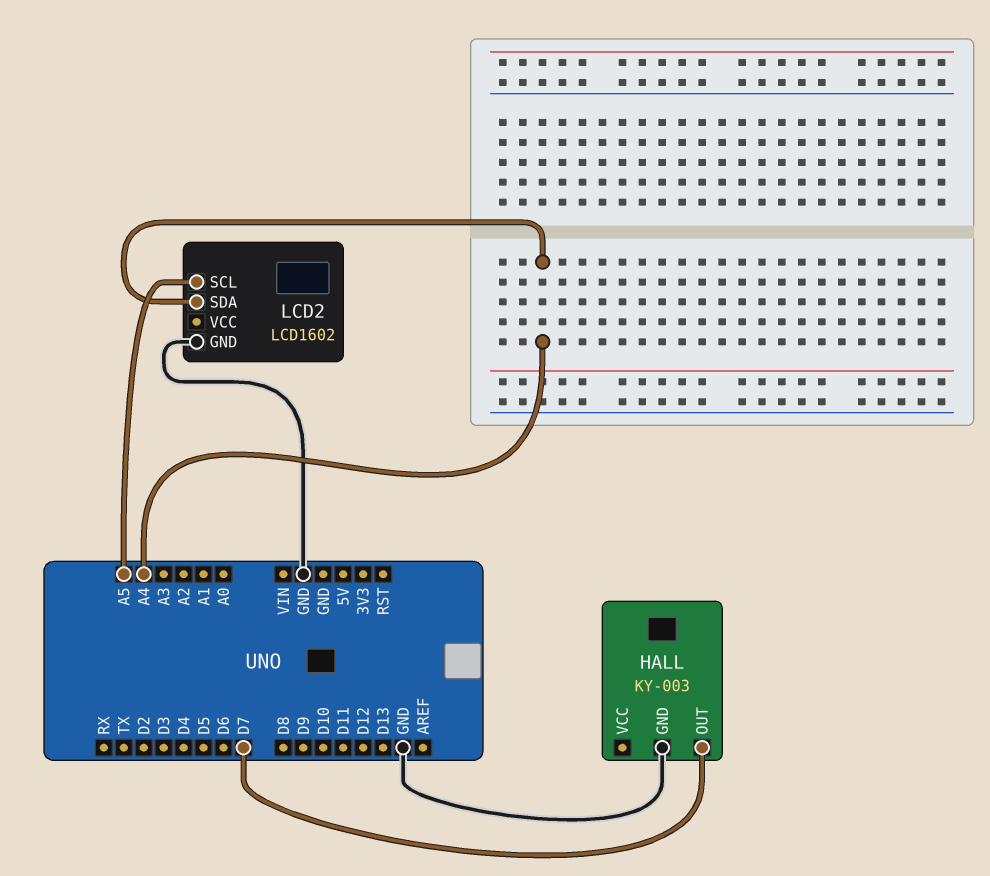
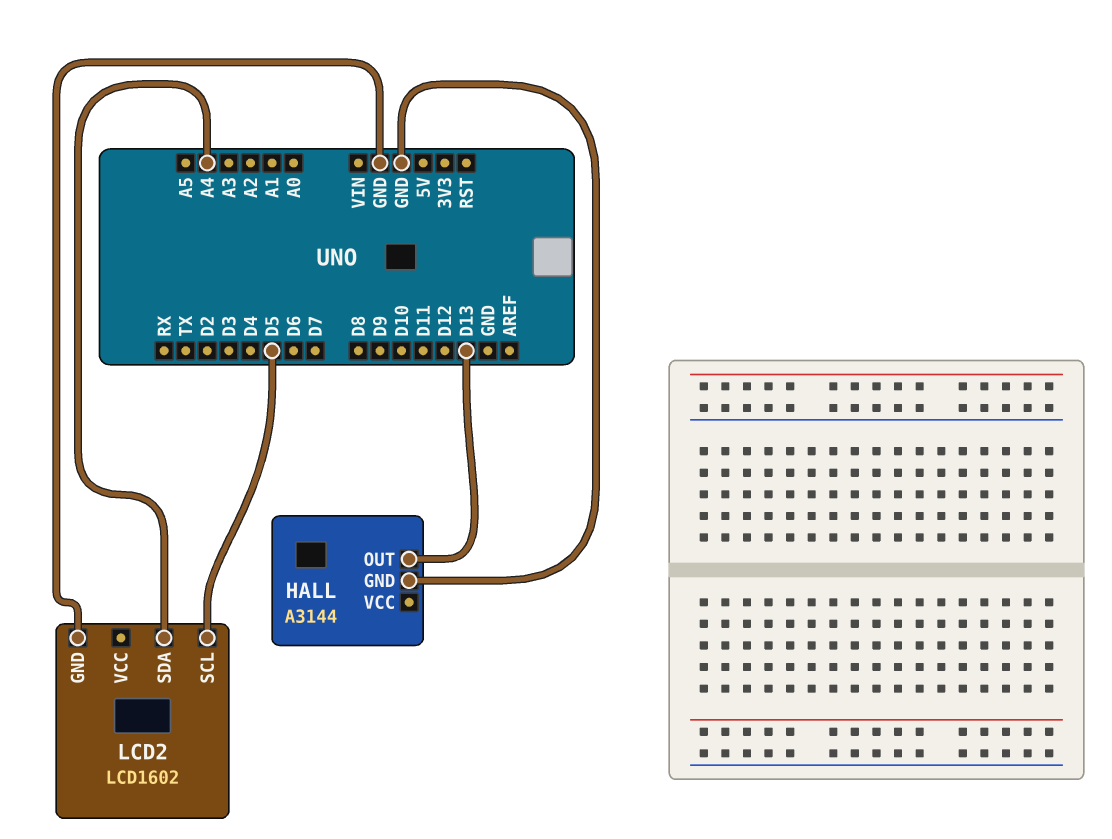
HALL: KY-003 -> A3144
HALL pin OUT: D7 -> D13
LCD2 pin SCL: A5 -> D5

